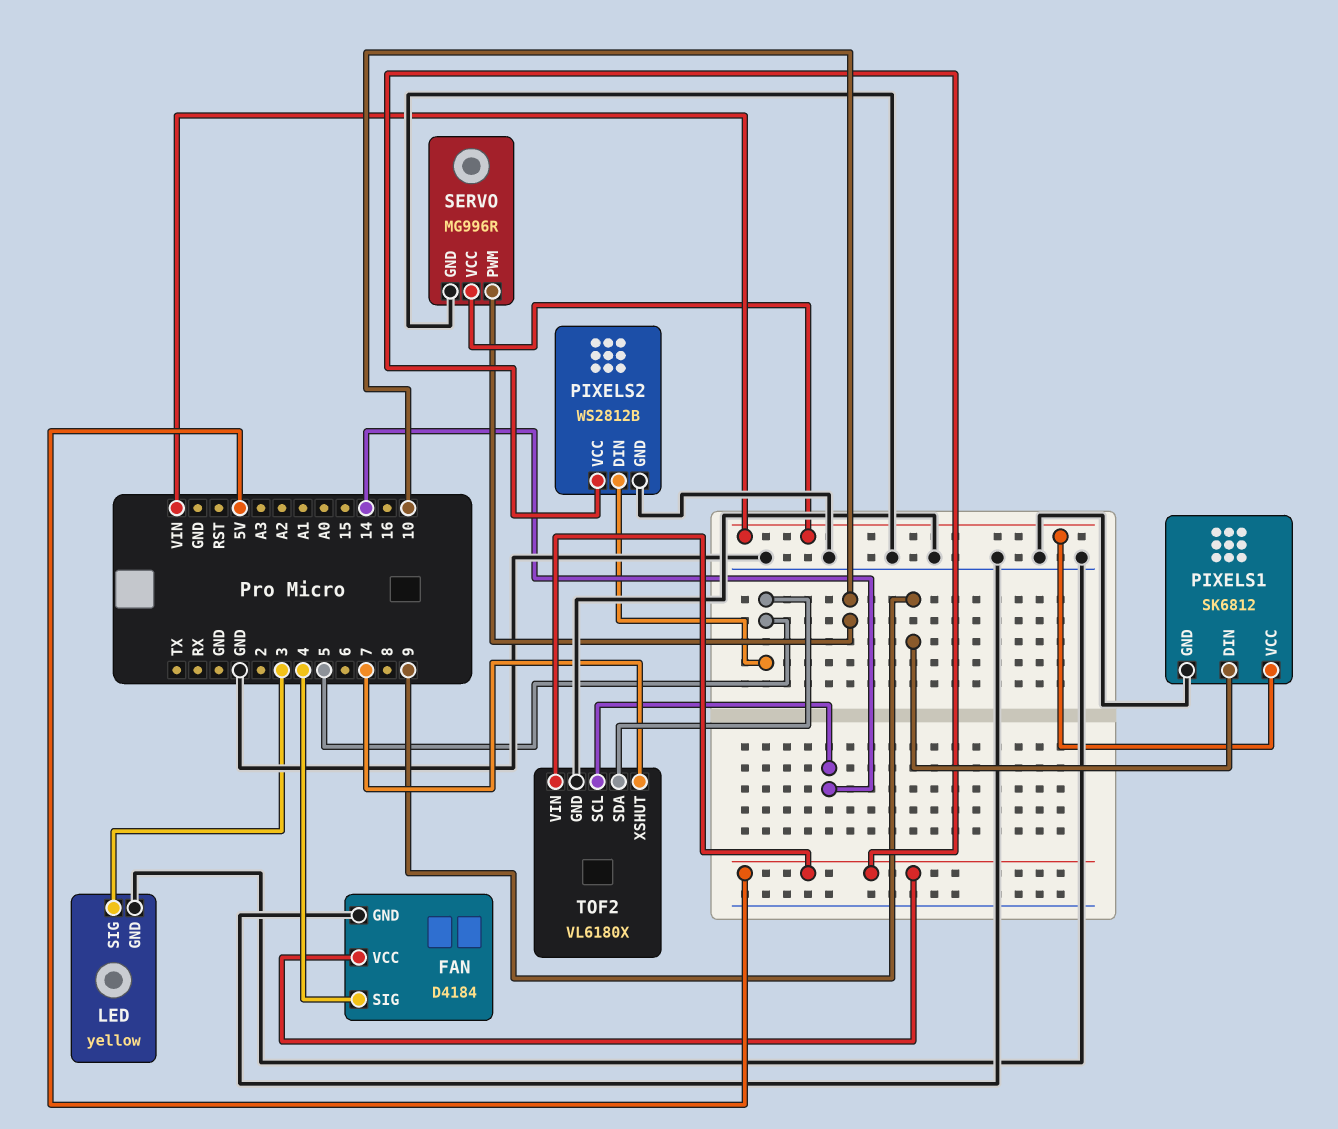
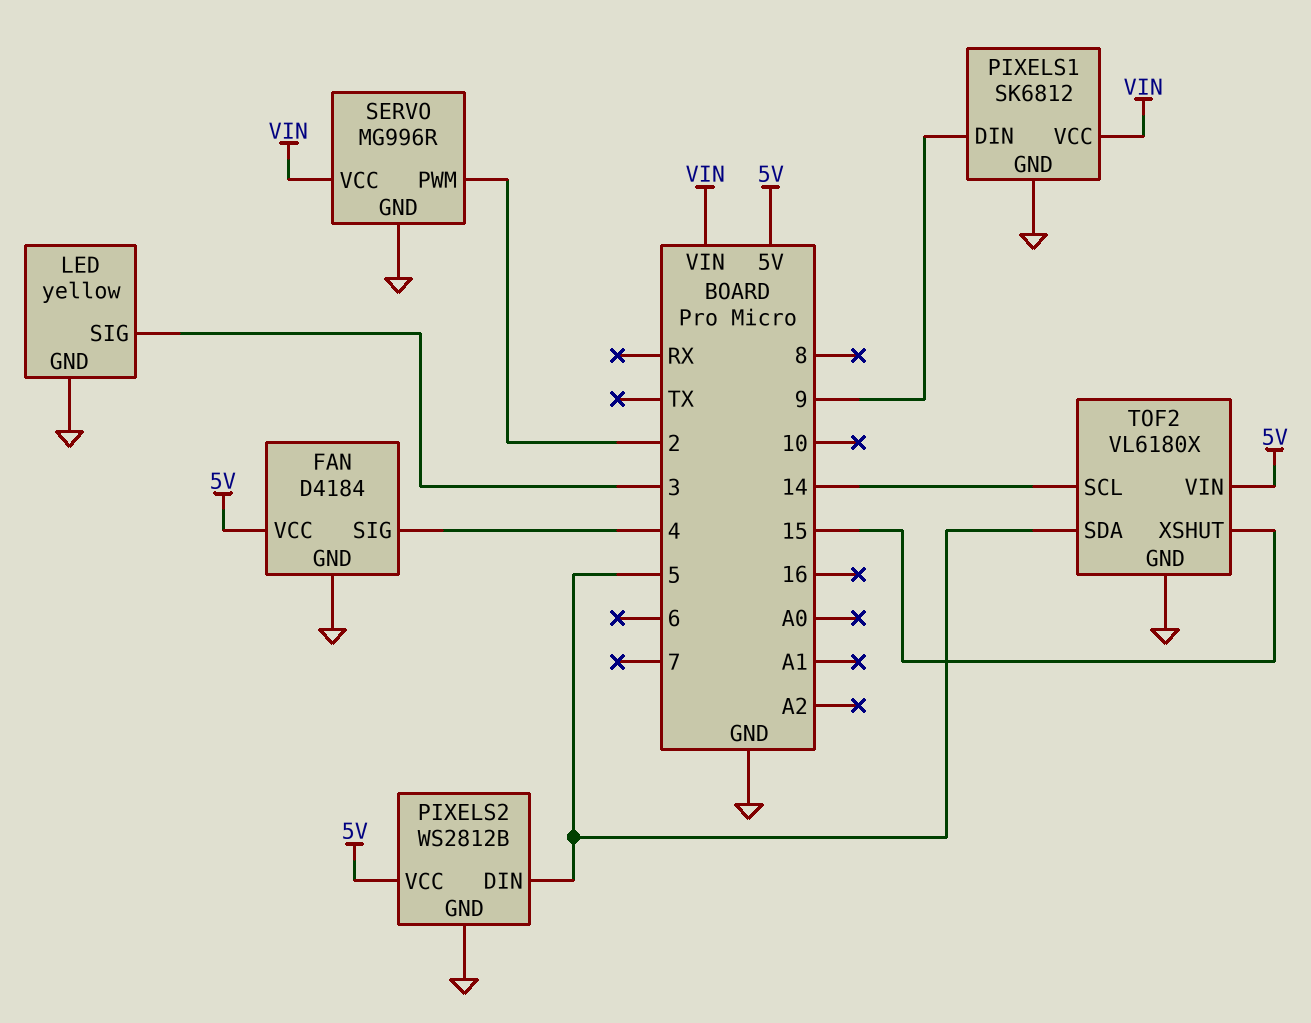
SERVO pin PWM: 10 -> 2
TOF2 pin XSHUT: 7 -> 15

